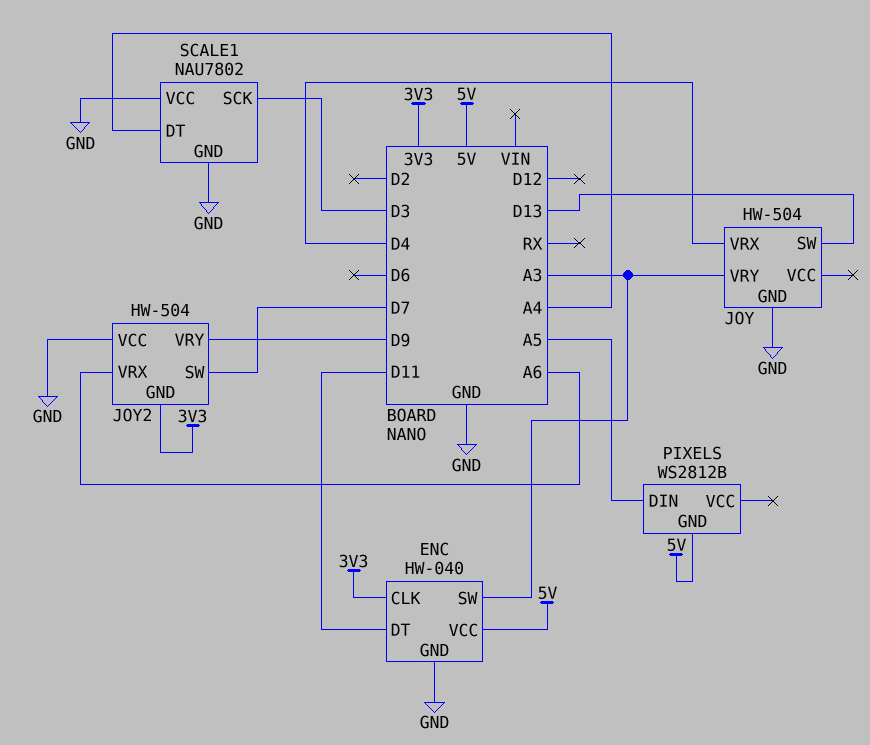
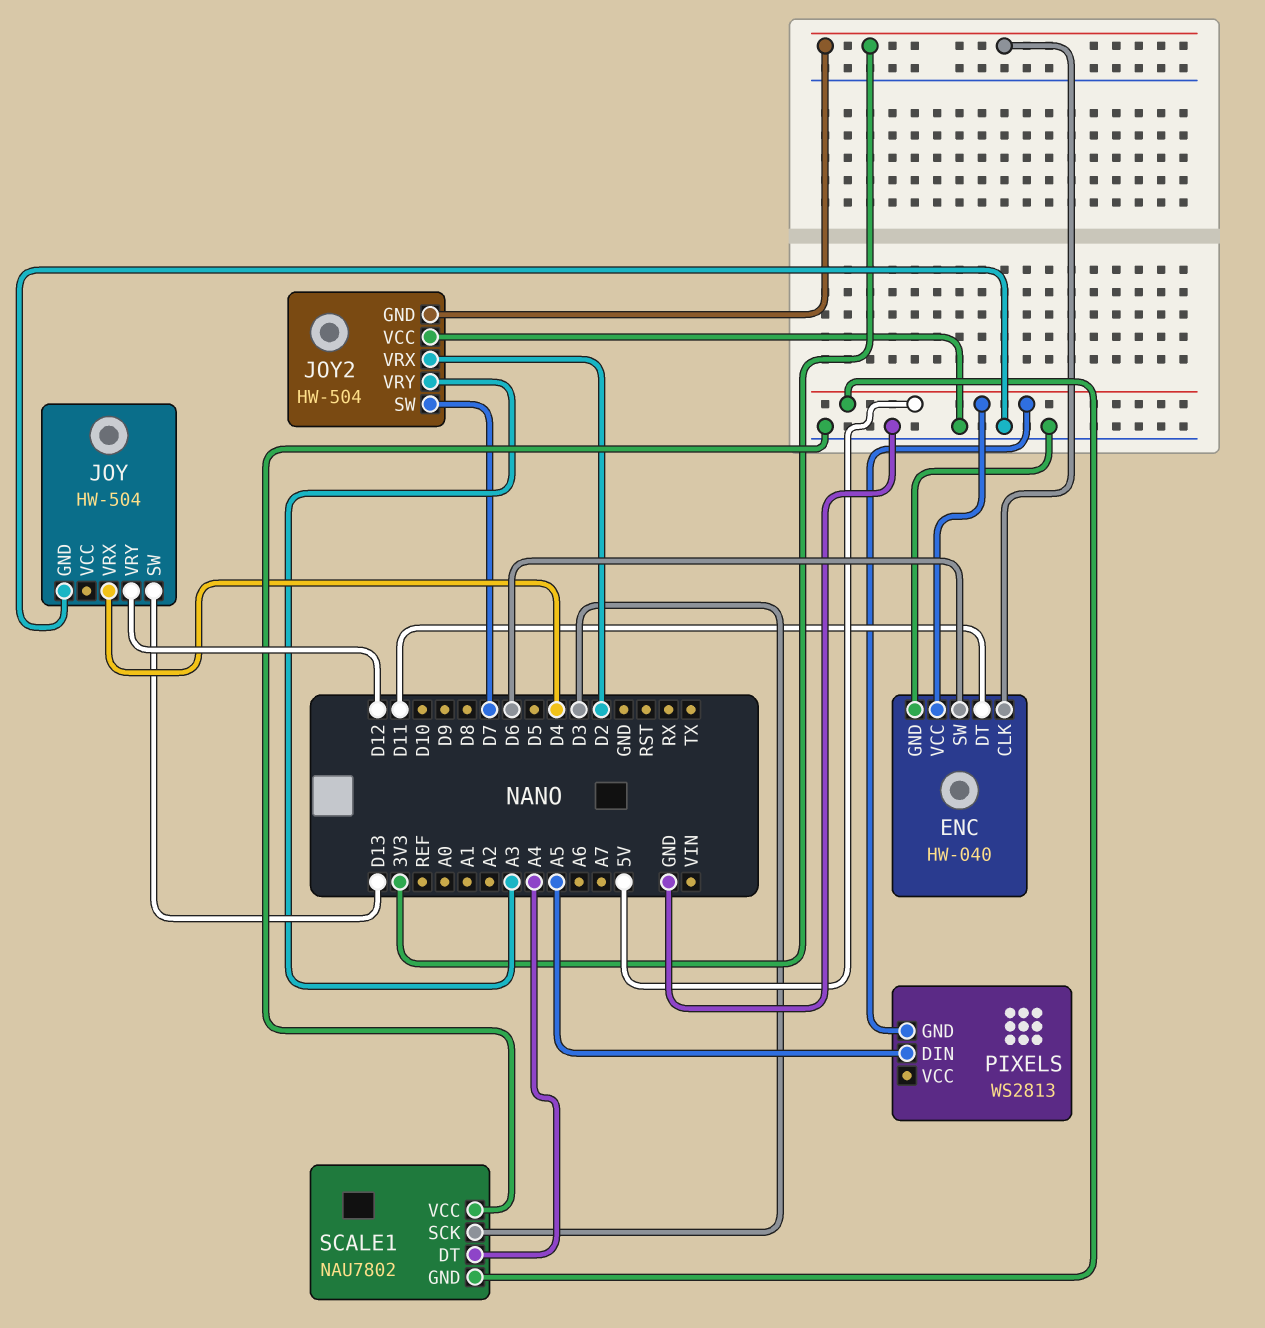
ENC pin SW: A3 -> D6
JOY pin VRY: A3 -> D12
JOY2 pin VRX: A6 -> D2
JOY2 pin VRY: D9 -> A3
PIXELS: WS2812B -> WS2813
SCALE1 pin GND: GND -> 5V

